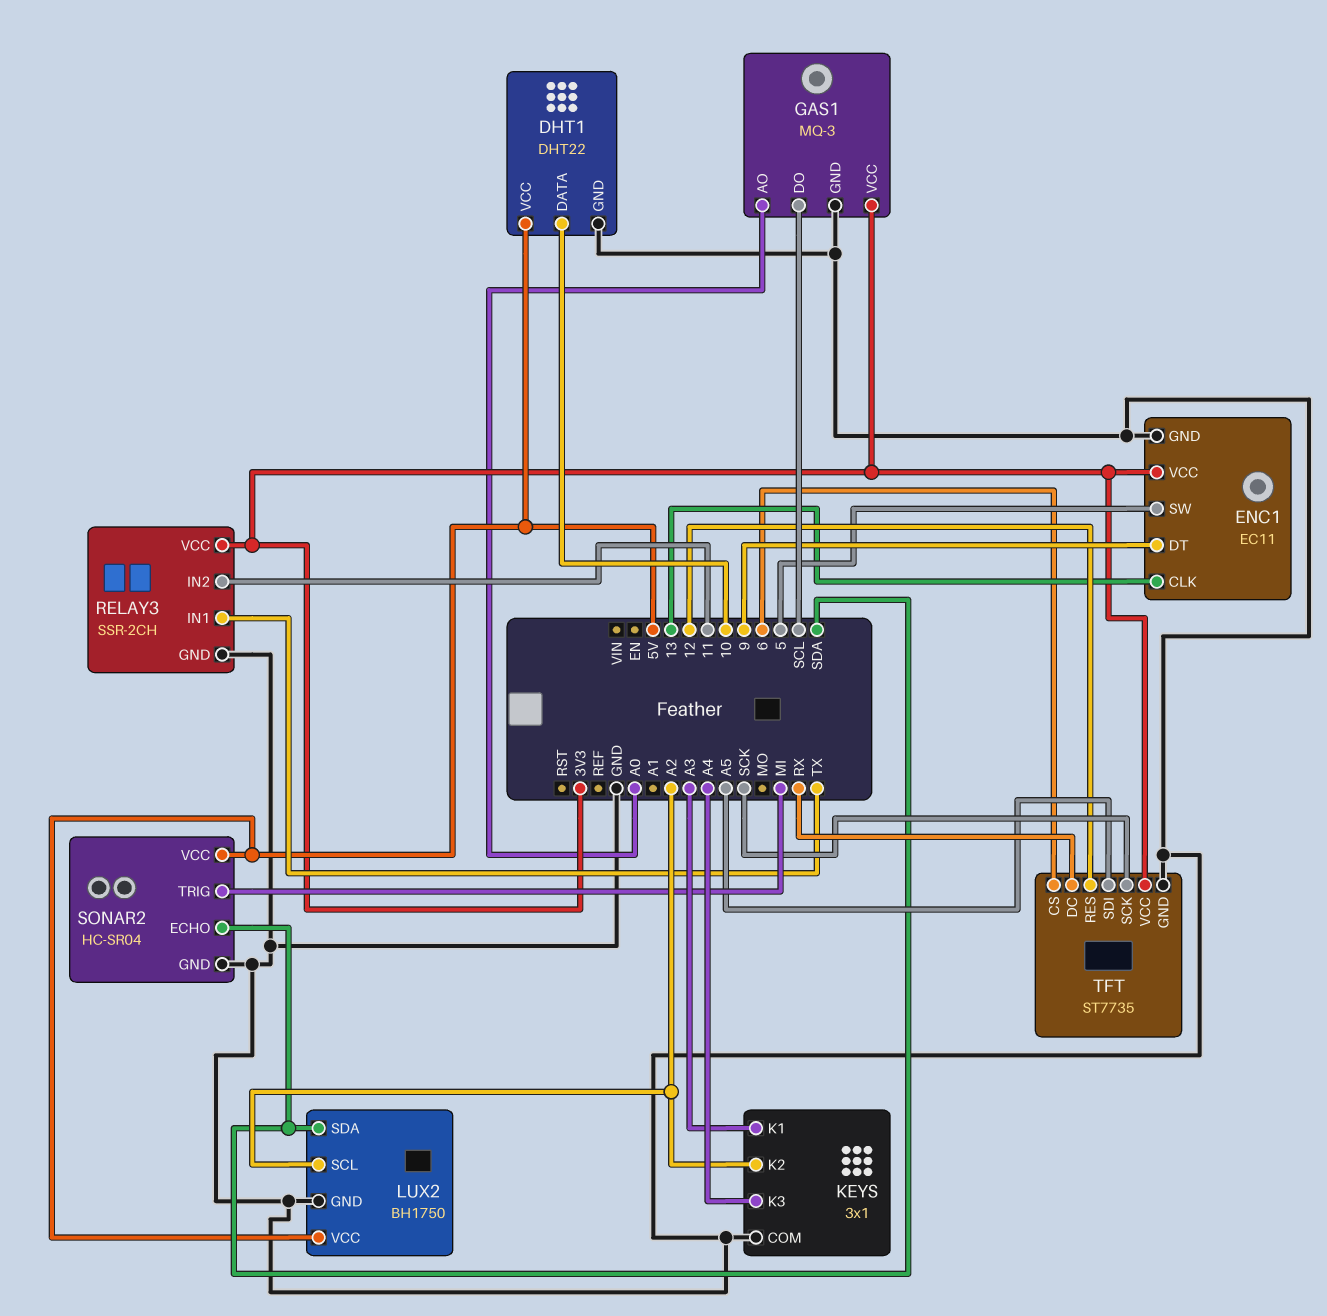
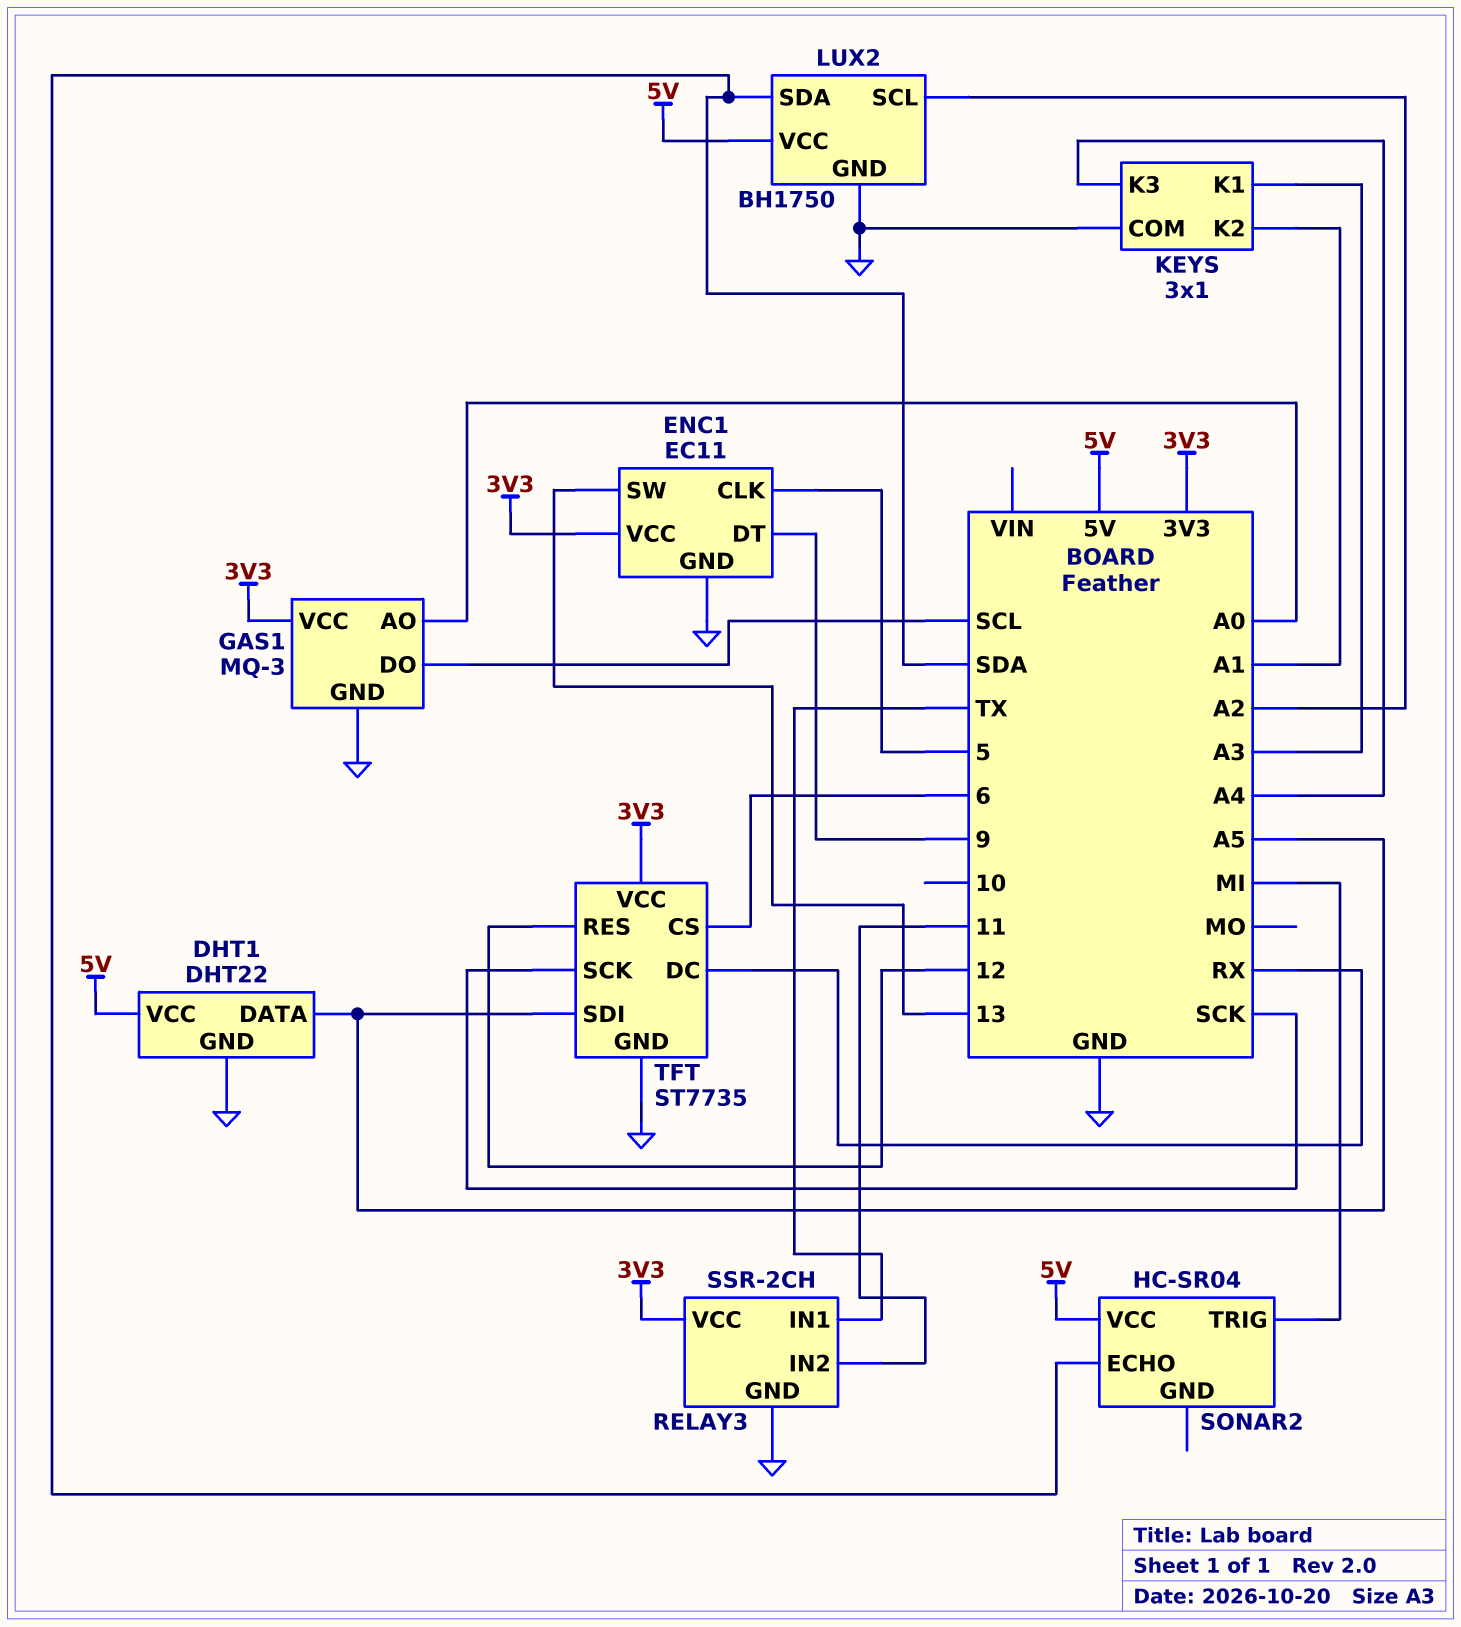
DHT1 pin DATA: 10 -> A5
ENC1 pin CLK: 13 -> 5
ENC1 pin SW: 5 -> 13
KEYS pin K2: A2 -> A1
SONAR2 pin GND: GND -> none

